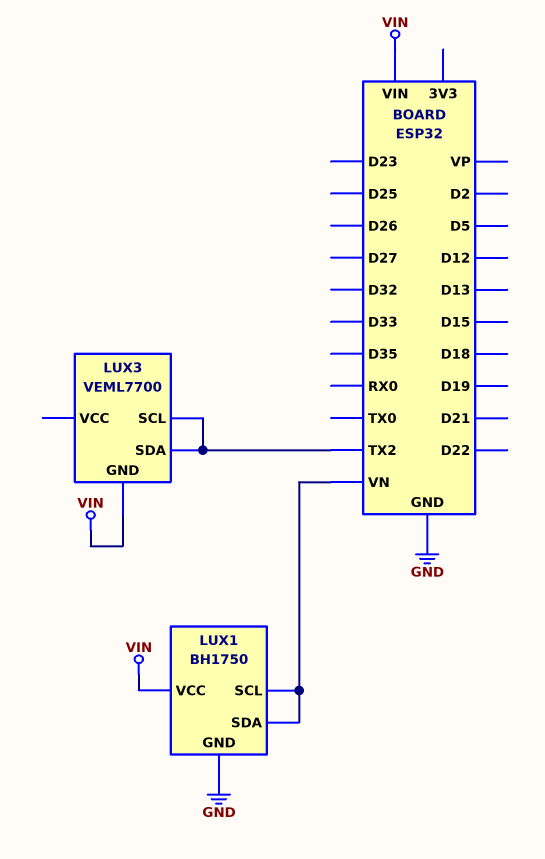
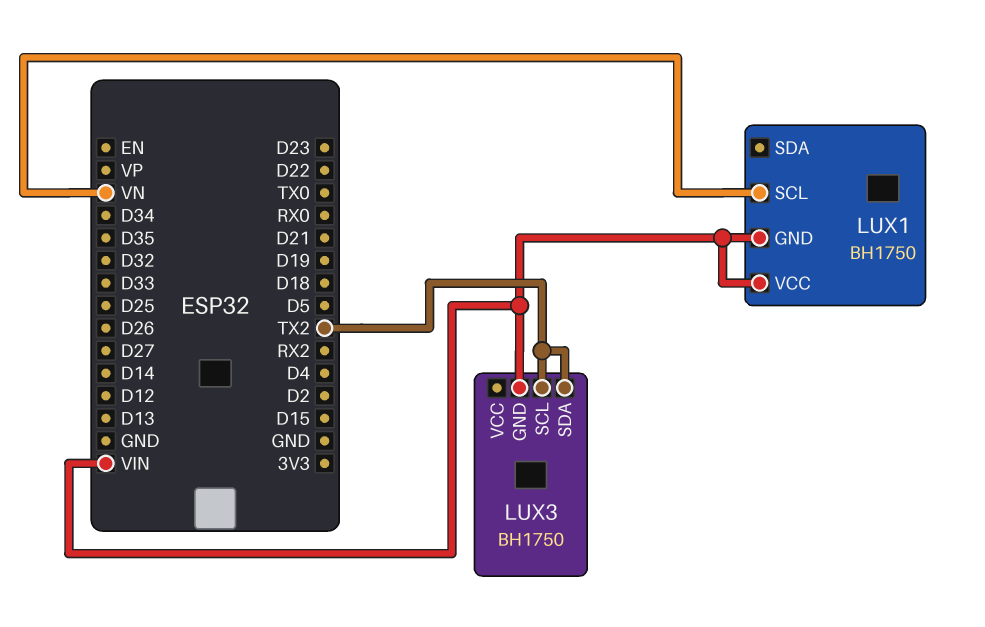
LUX1 pin GND: GND -> VIN
LUX1 pin SDA: VN -> none
LUX3: VEML7700 -> BH1750

